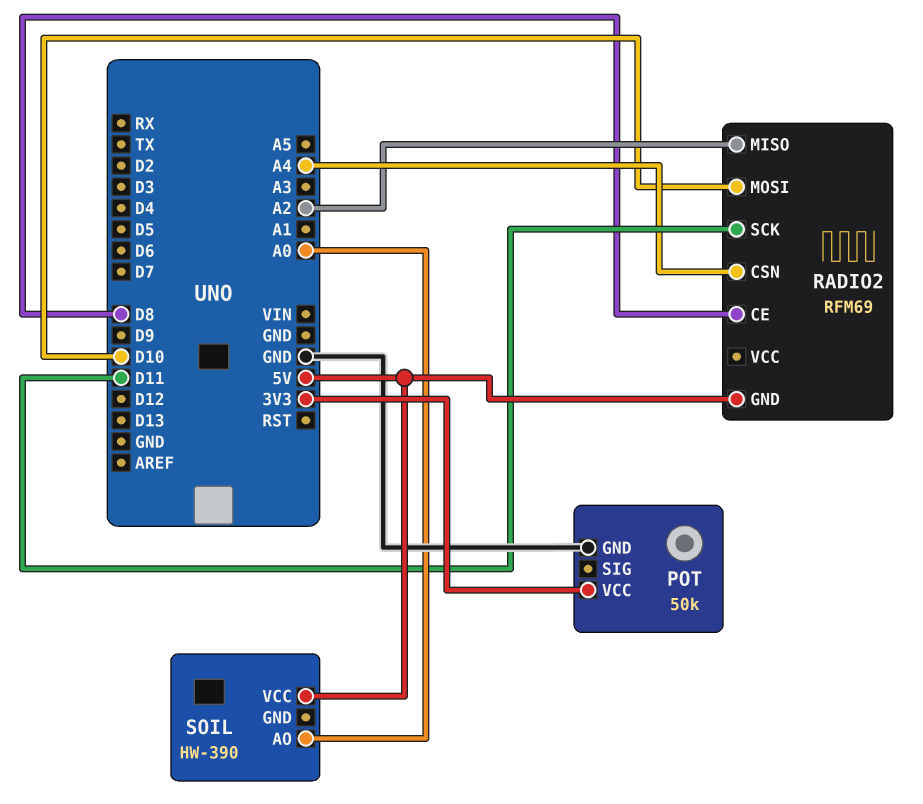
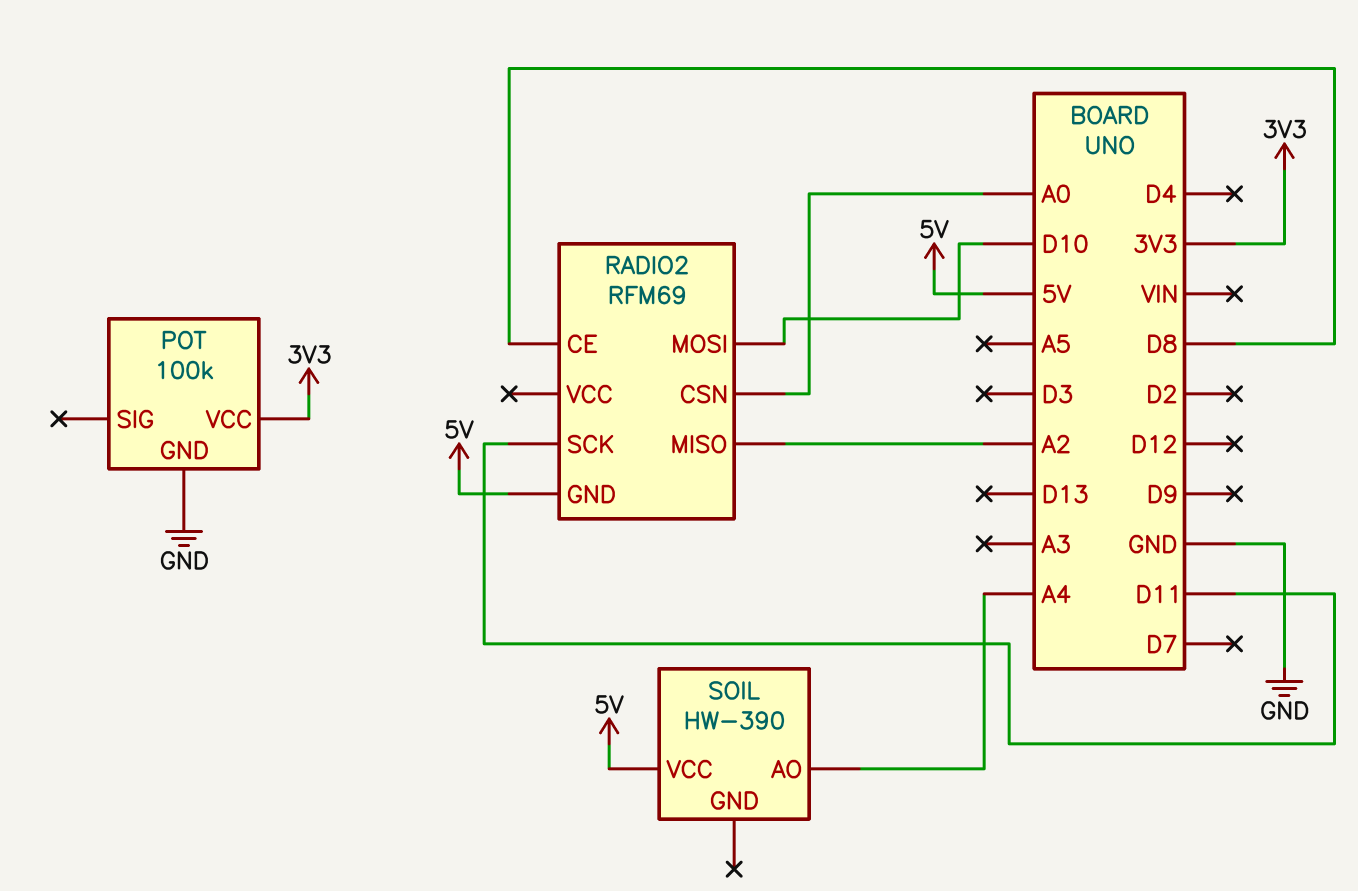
POT: 50k -> 100k
RADIO2 pin CSN: A4 -> A0
SOIL pin AO: A0 -> A4

